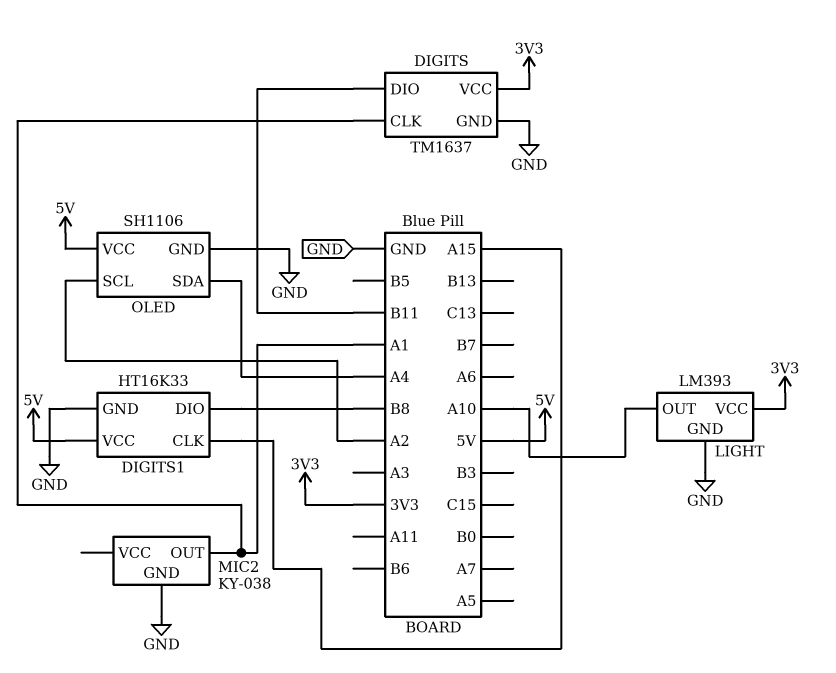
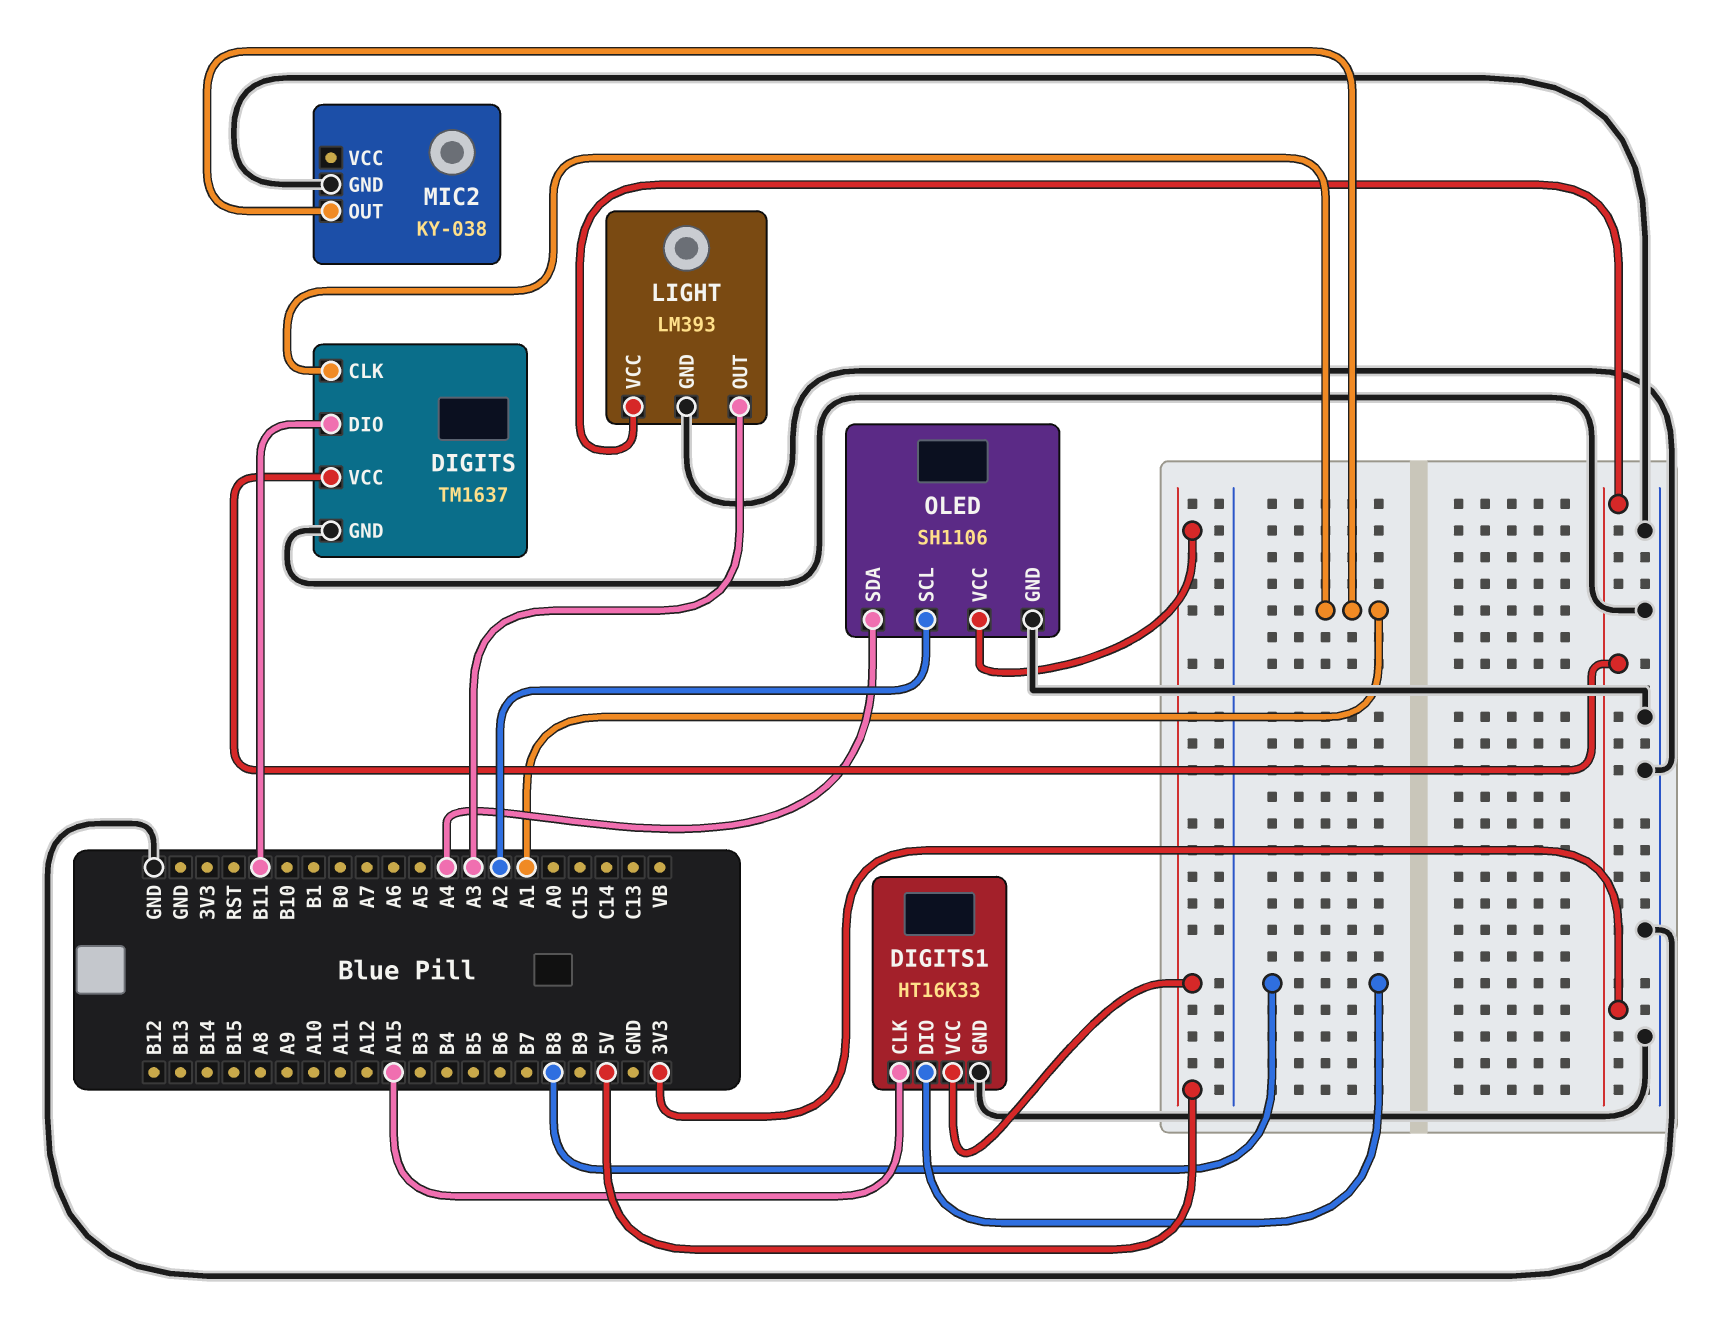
LIGHT pin OUT: A10 -> A3

